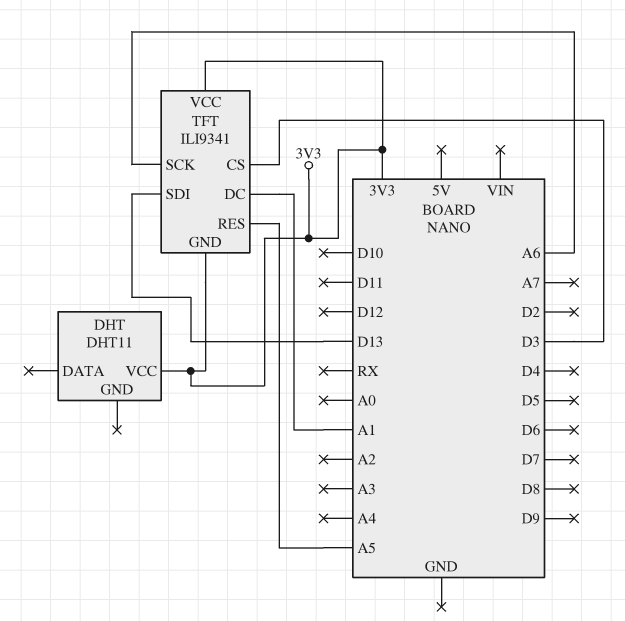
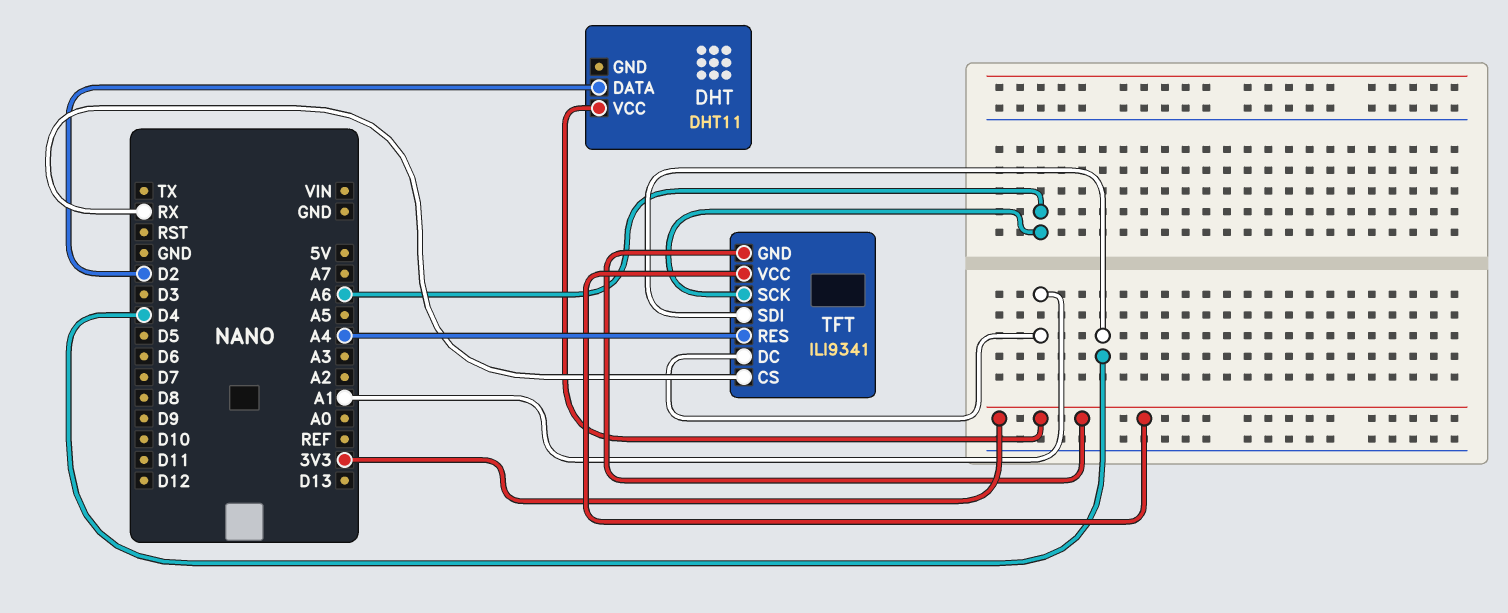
DHT pin DATA: none -> D2
TFT pin CS: D3 -> RX
TFT pin RES: A5 -> A4
TFT pin SDI: D13 -> D4

